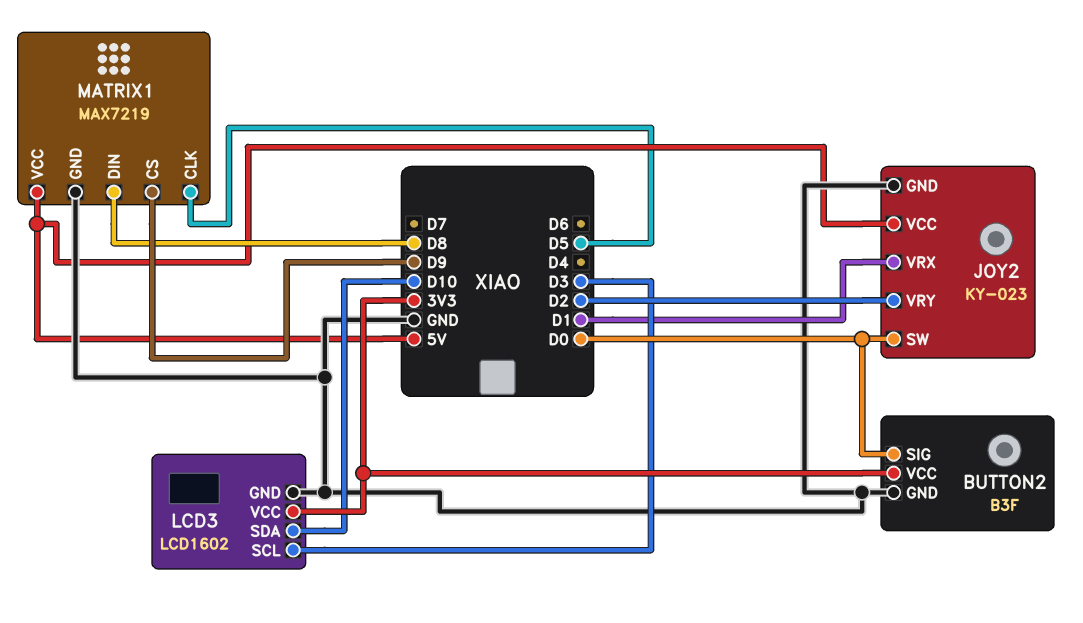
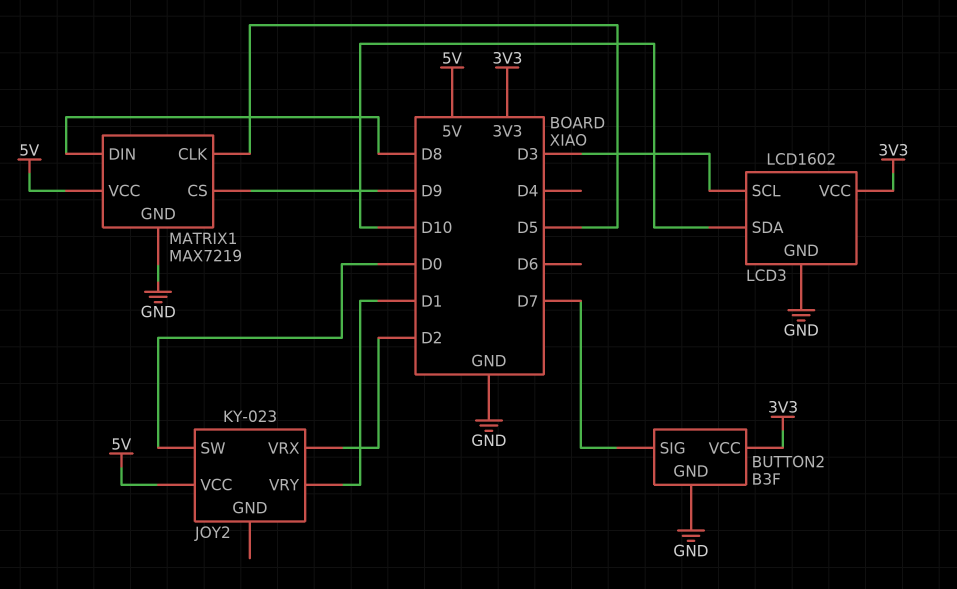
BUTTON2 pin SIG: D0 -> D7
JOY2 pin GND: GND -> none
JOY2 pin VRX: D1 -> D2
JOY2 pin VRY: D2 -> D1

